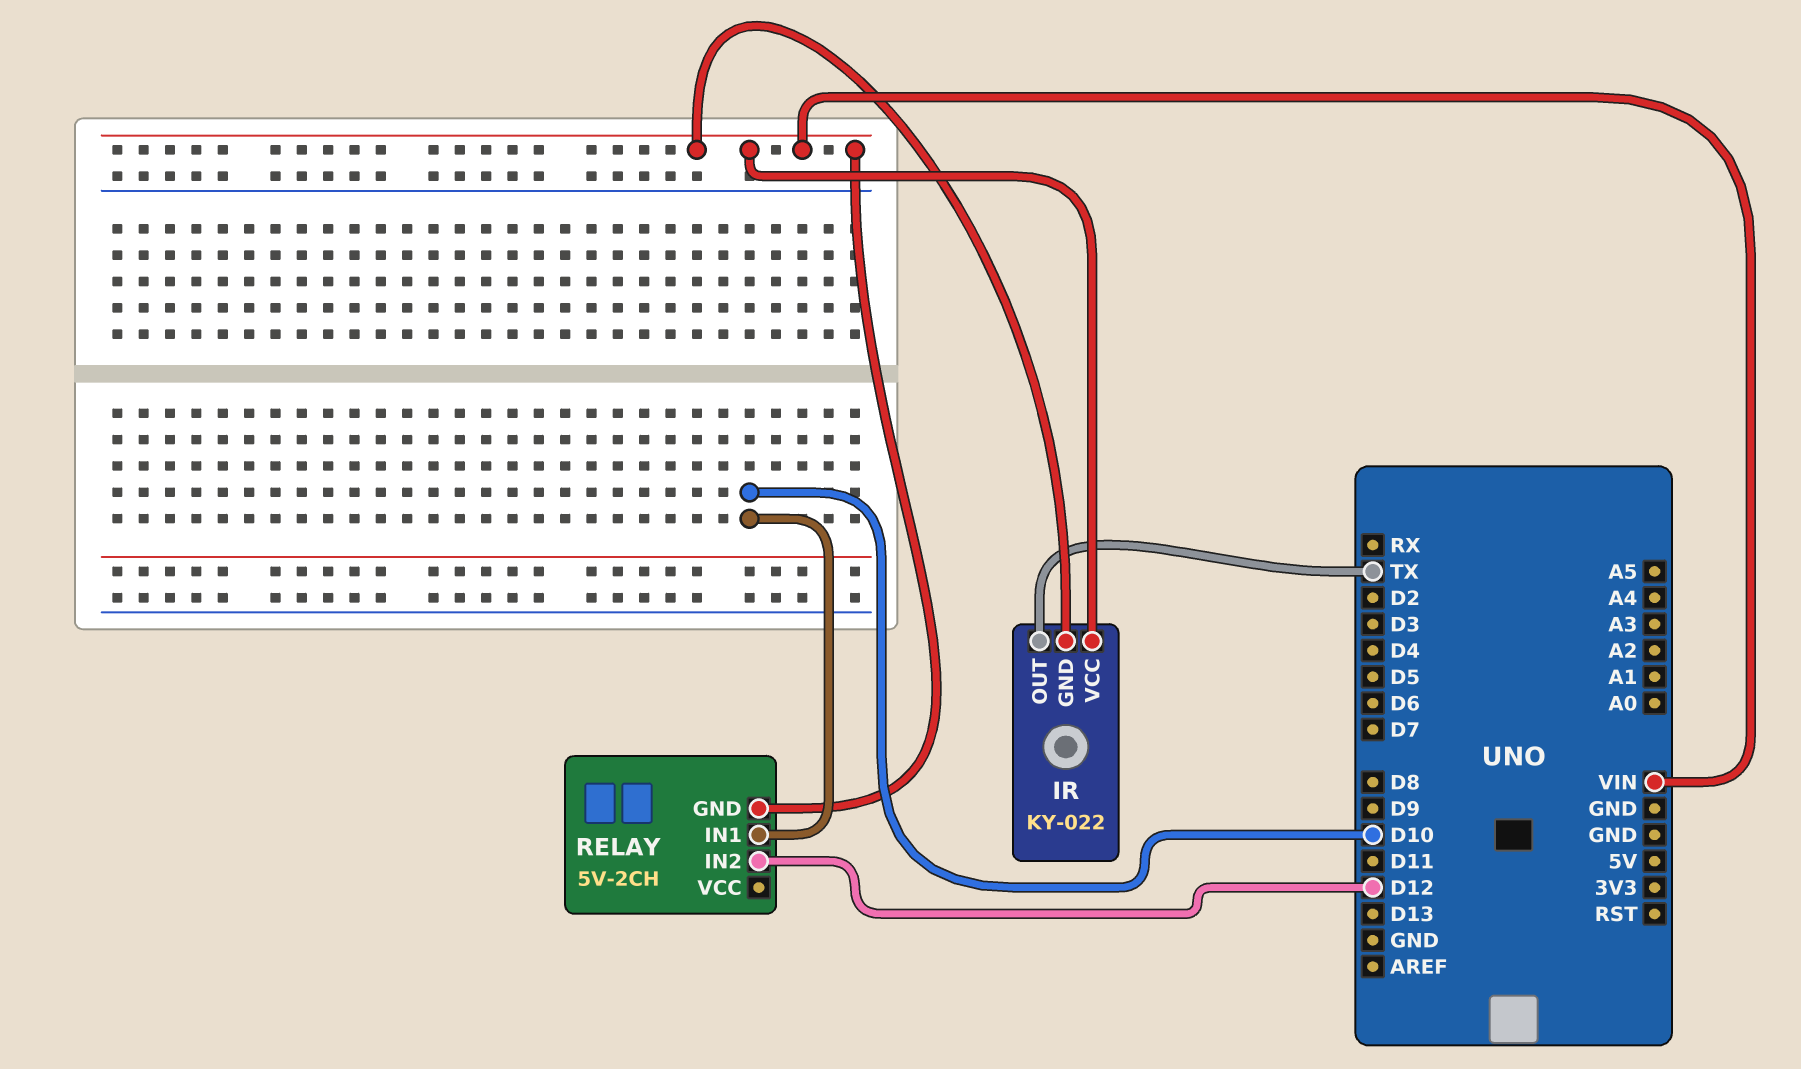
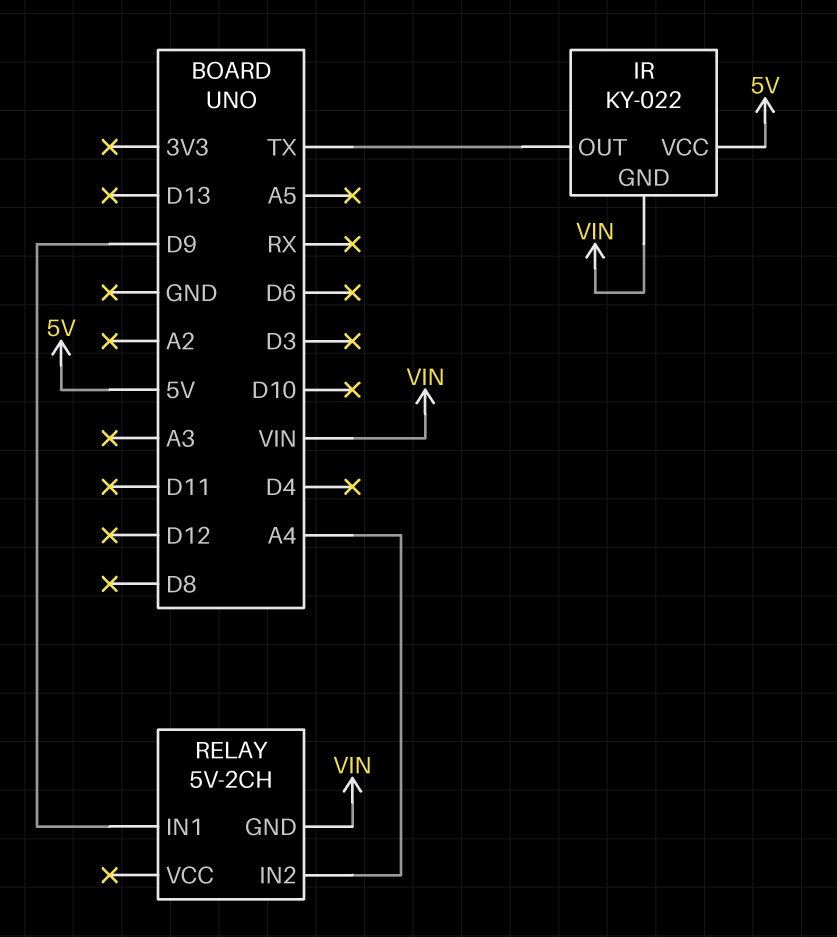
IR pin VCC: VIN -> 5V
RELAY pin IN1: D10 -> D9
RELAY pin IN2: D12 -> A4

